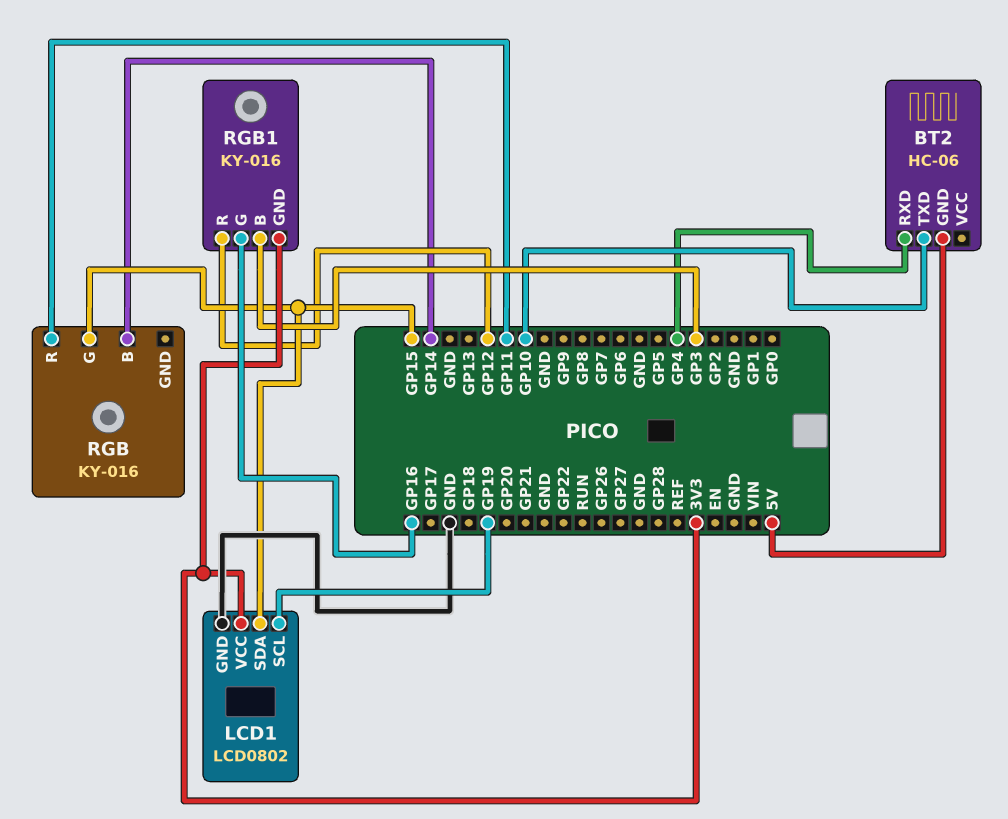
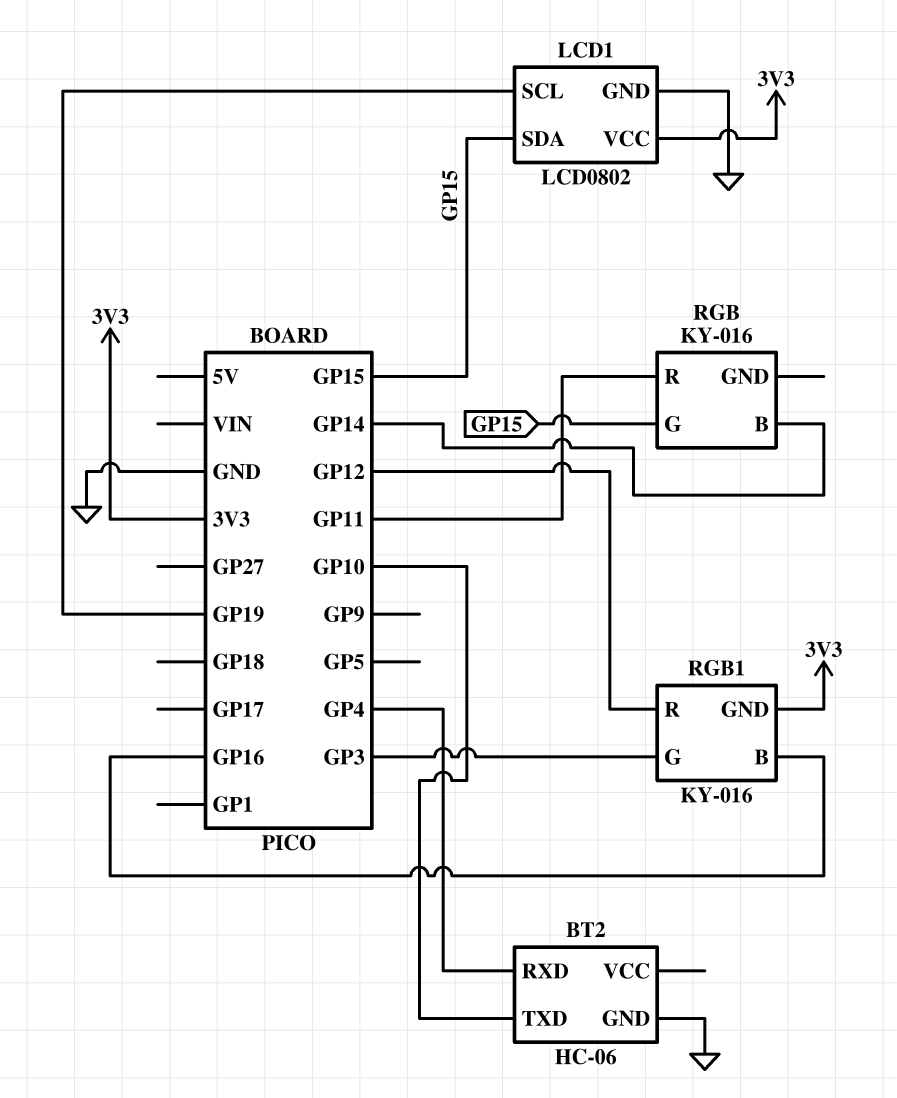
BT2 pin GND: 5V -> GND
RGB1 pin B: GP3 -> GP16
RGB1 pin G: GP16 -> GP3

